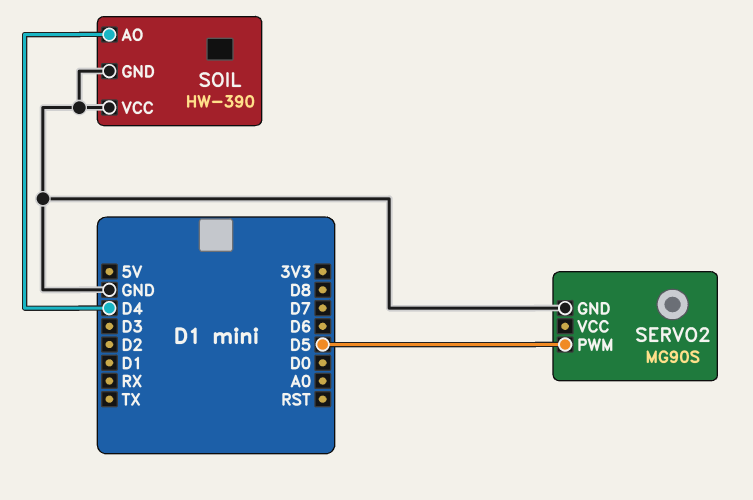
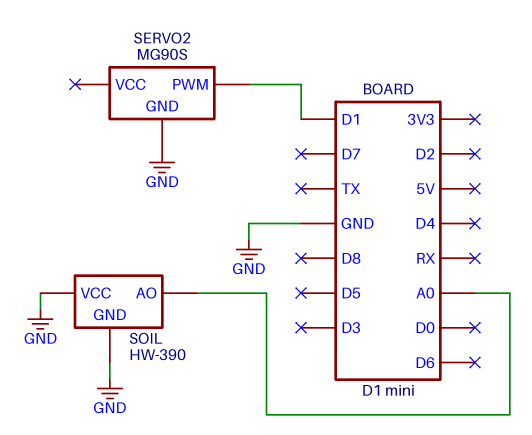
SERVO2 pin PWM: D5 -> D1
SOIL pin AO: D4 -> A0

